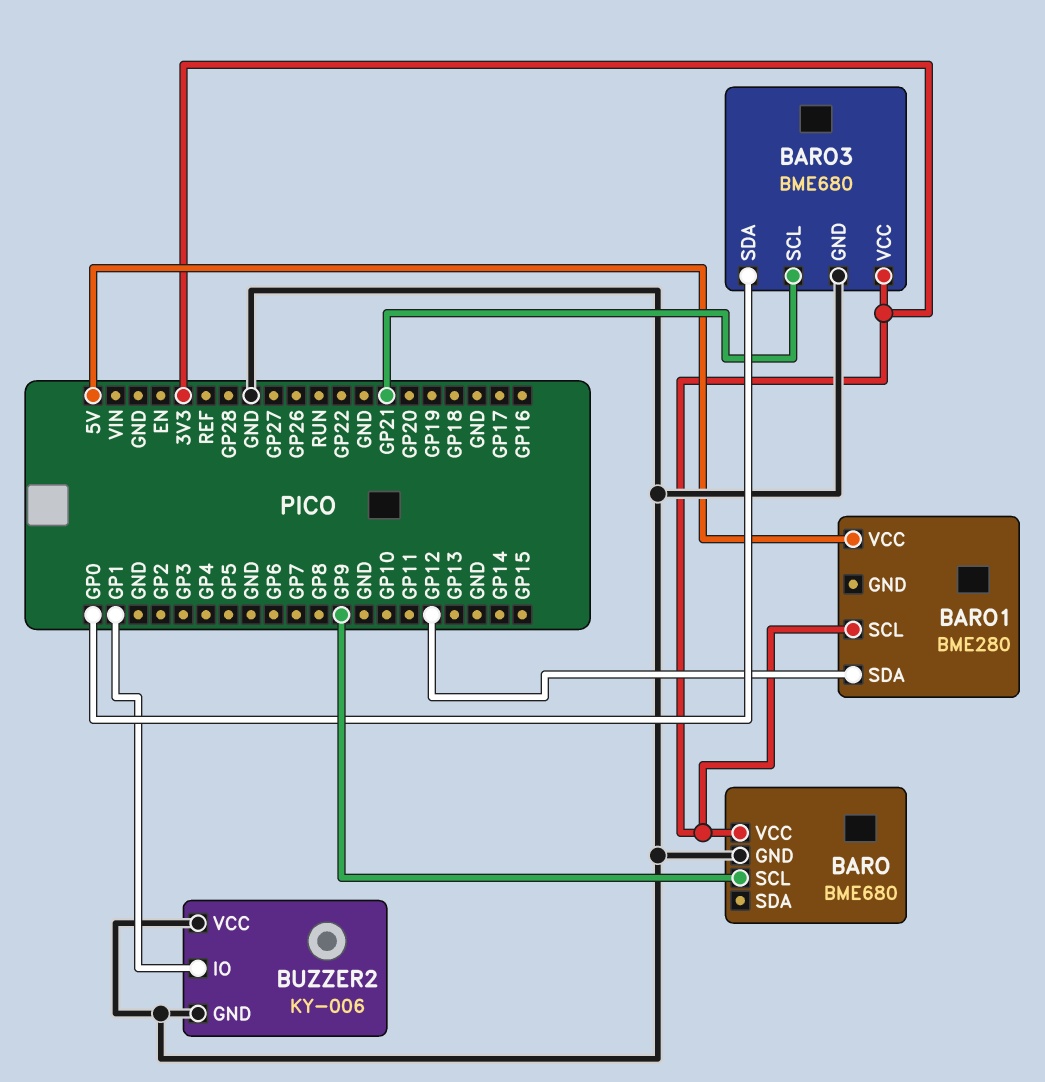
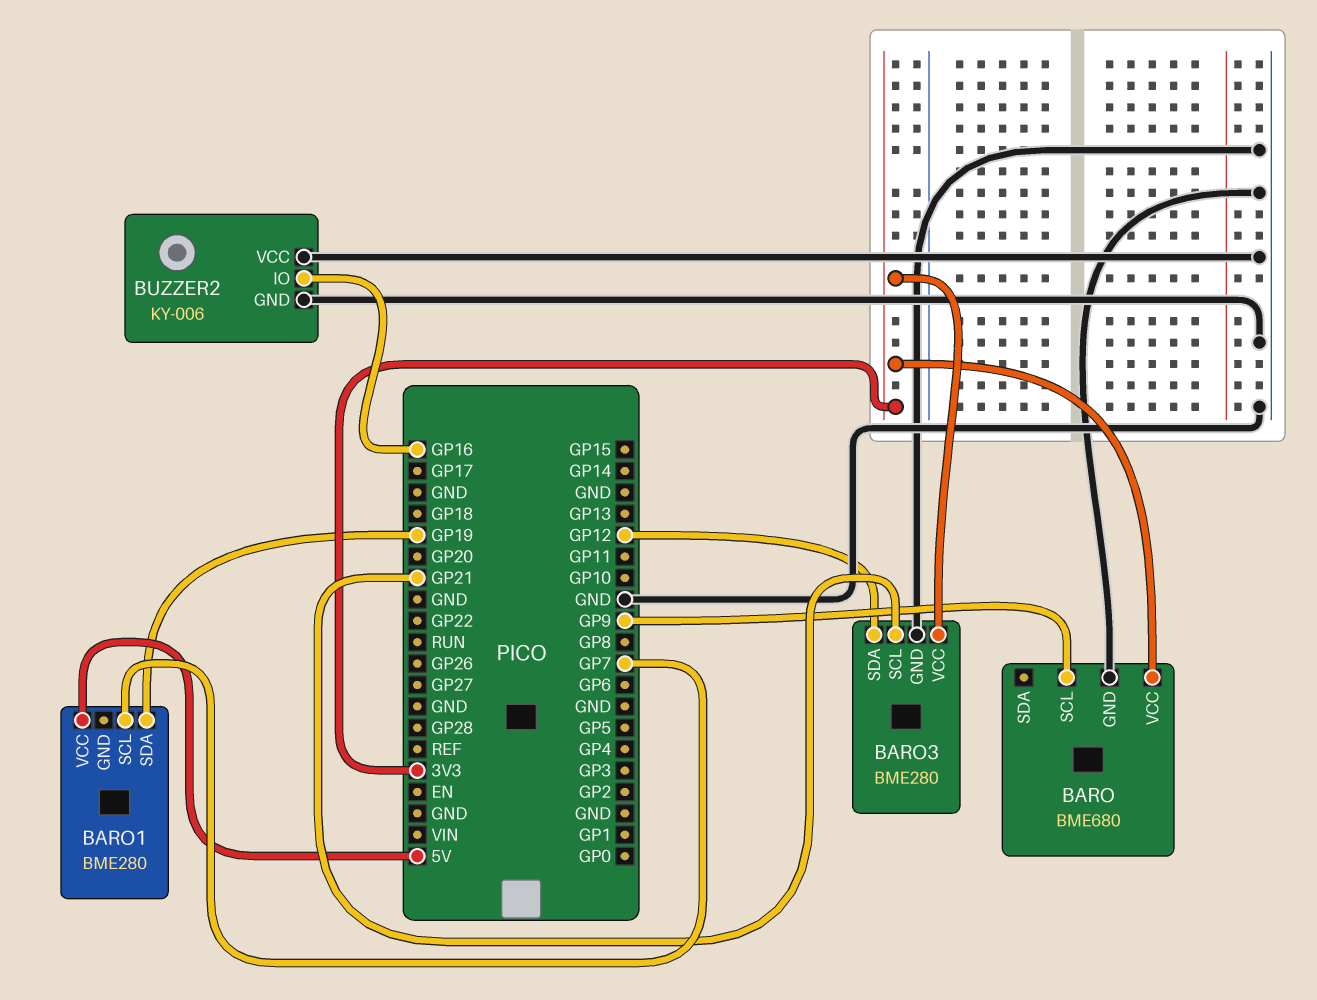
BARO1 pin SCL: 3V3 -> GP7
BARO1 pin SDA: GP12 -> GP19
BARO3: BME680 -> BME280
BARO3 pin SDA: GP0 -> GP12
BUZZER2 pin IO: GP1 -> GP16

